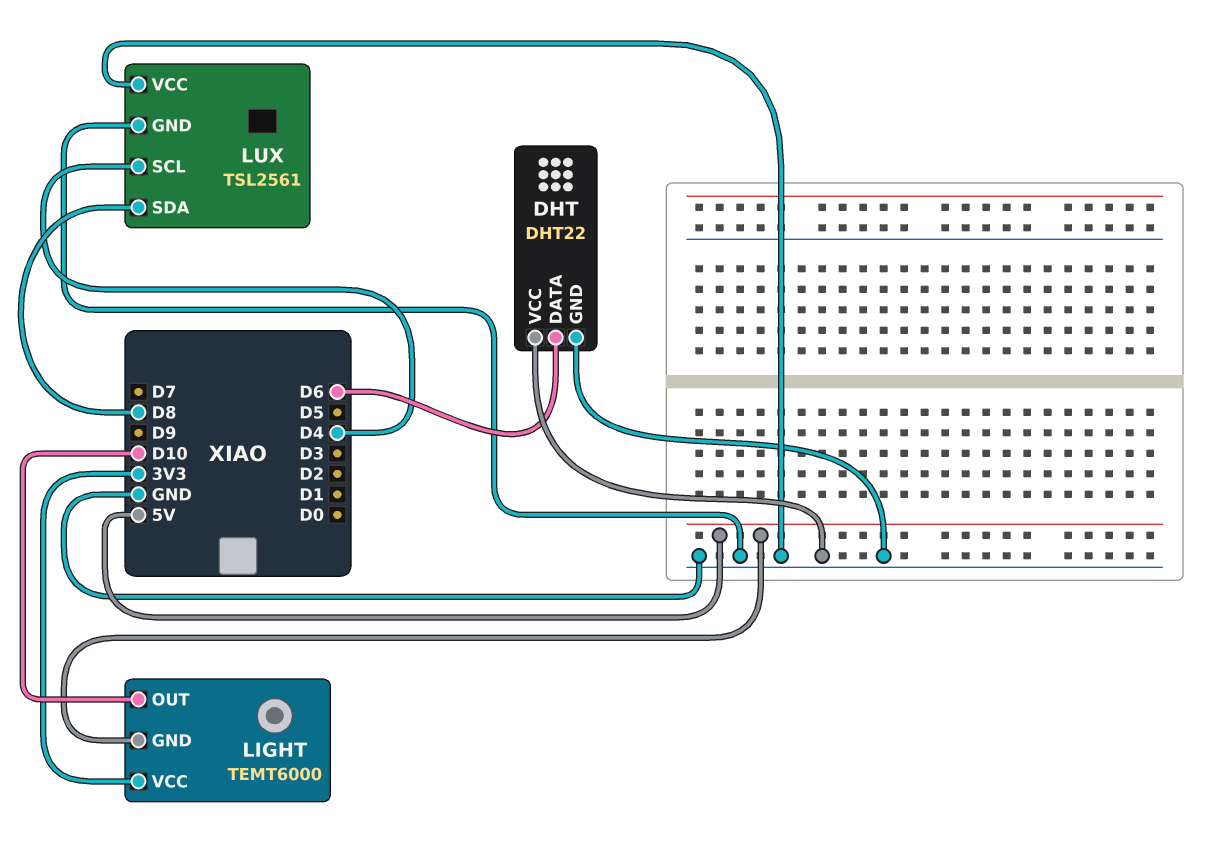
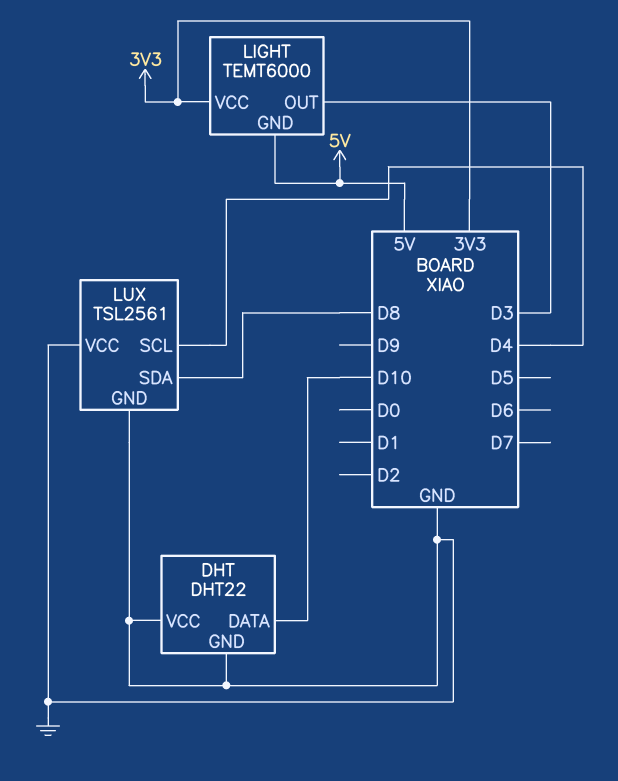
DHT pin DATA: D6 -> D10
LIGHT pin OUT: D10 -> D3

